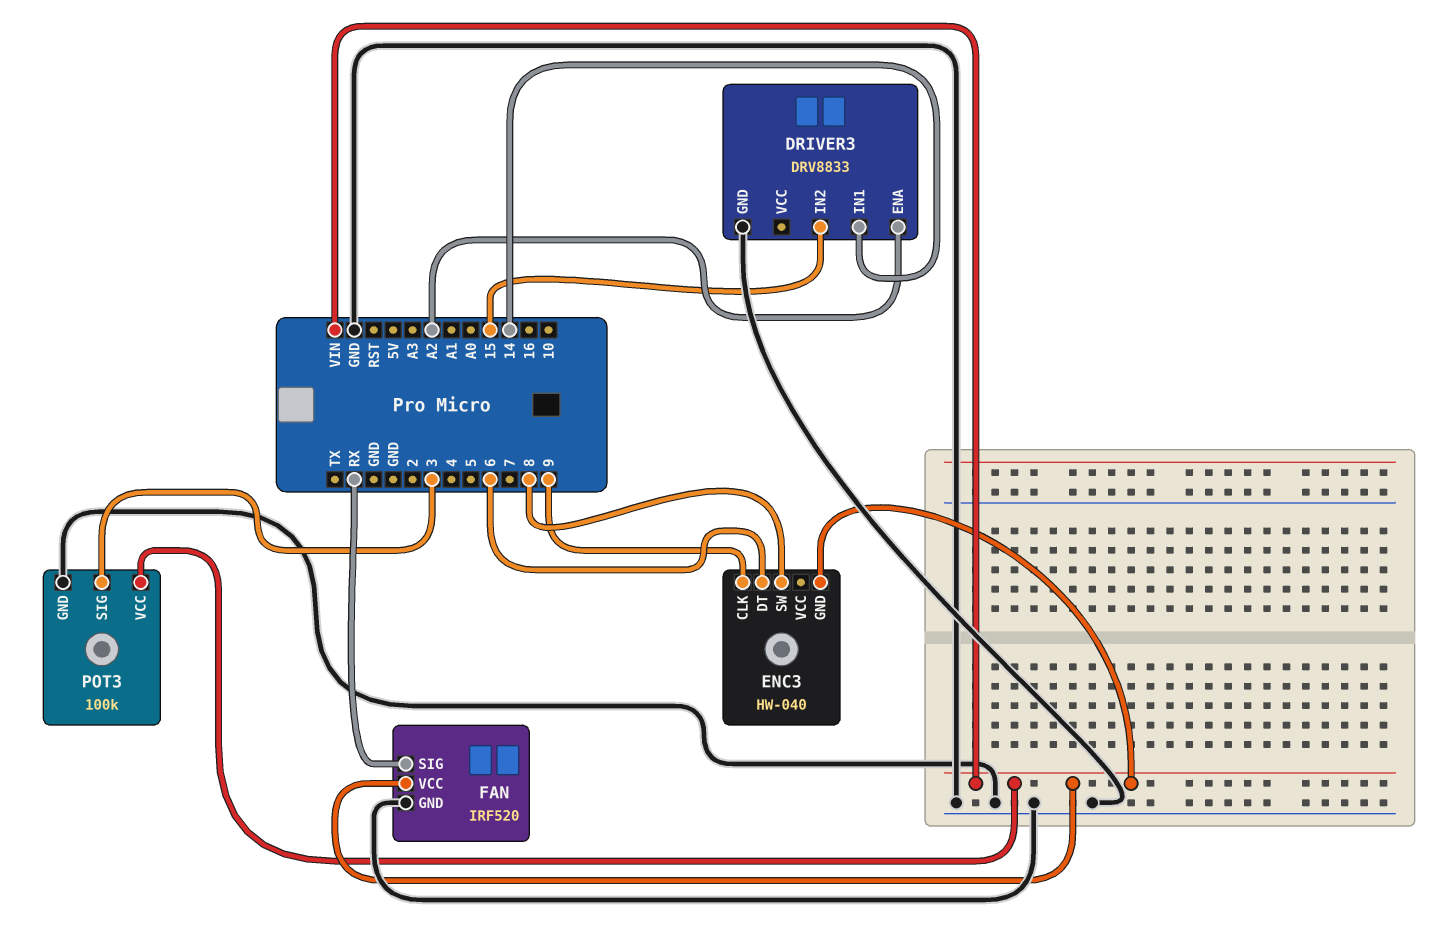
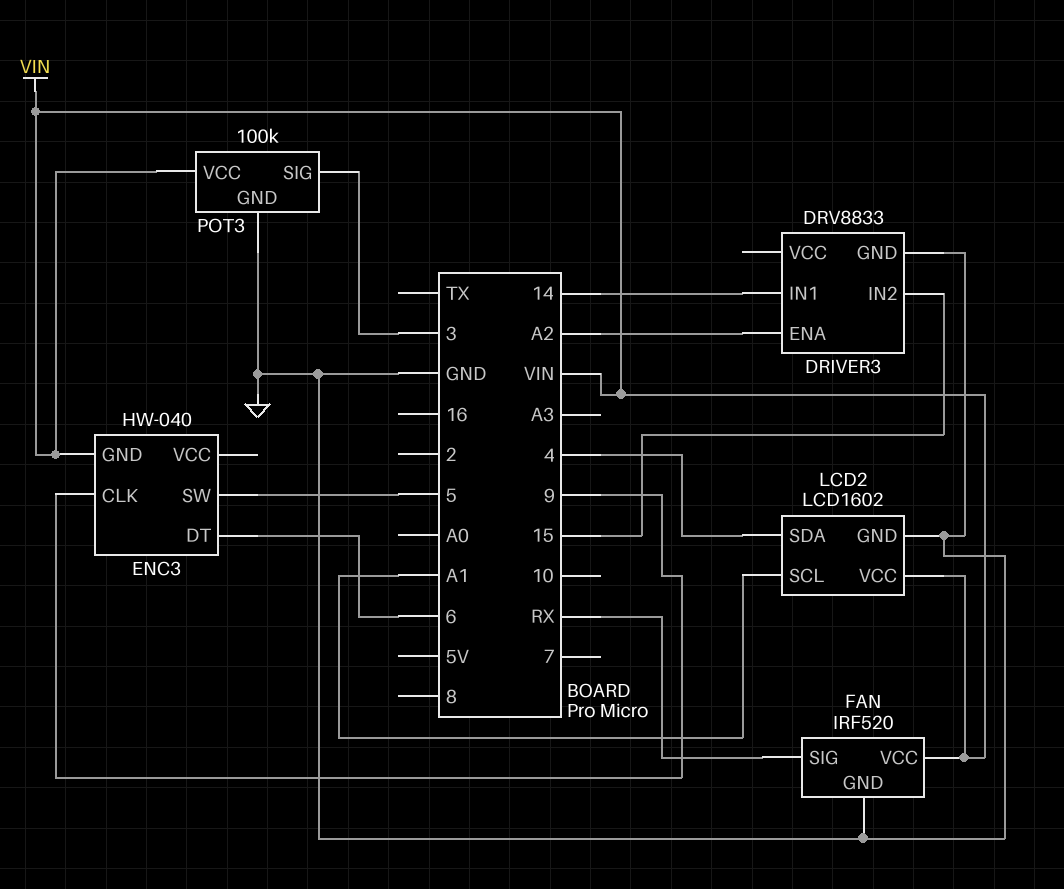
ENC3 pin SW: 8 -> 5
LCD2: none -> LCD1602
LCD2 pin GND: none -> GND
LCD2 pin SCL: none -> A1
LCD2 pin SDA: none -> 4
LCD2 pin VCC: none -> VIN

